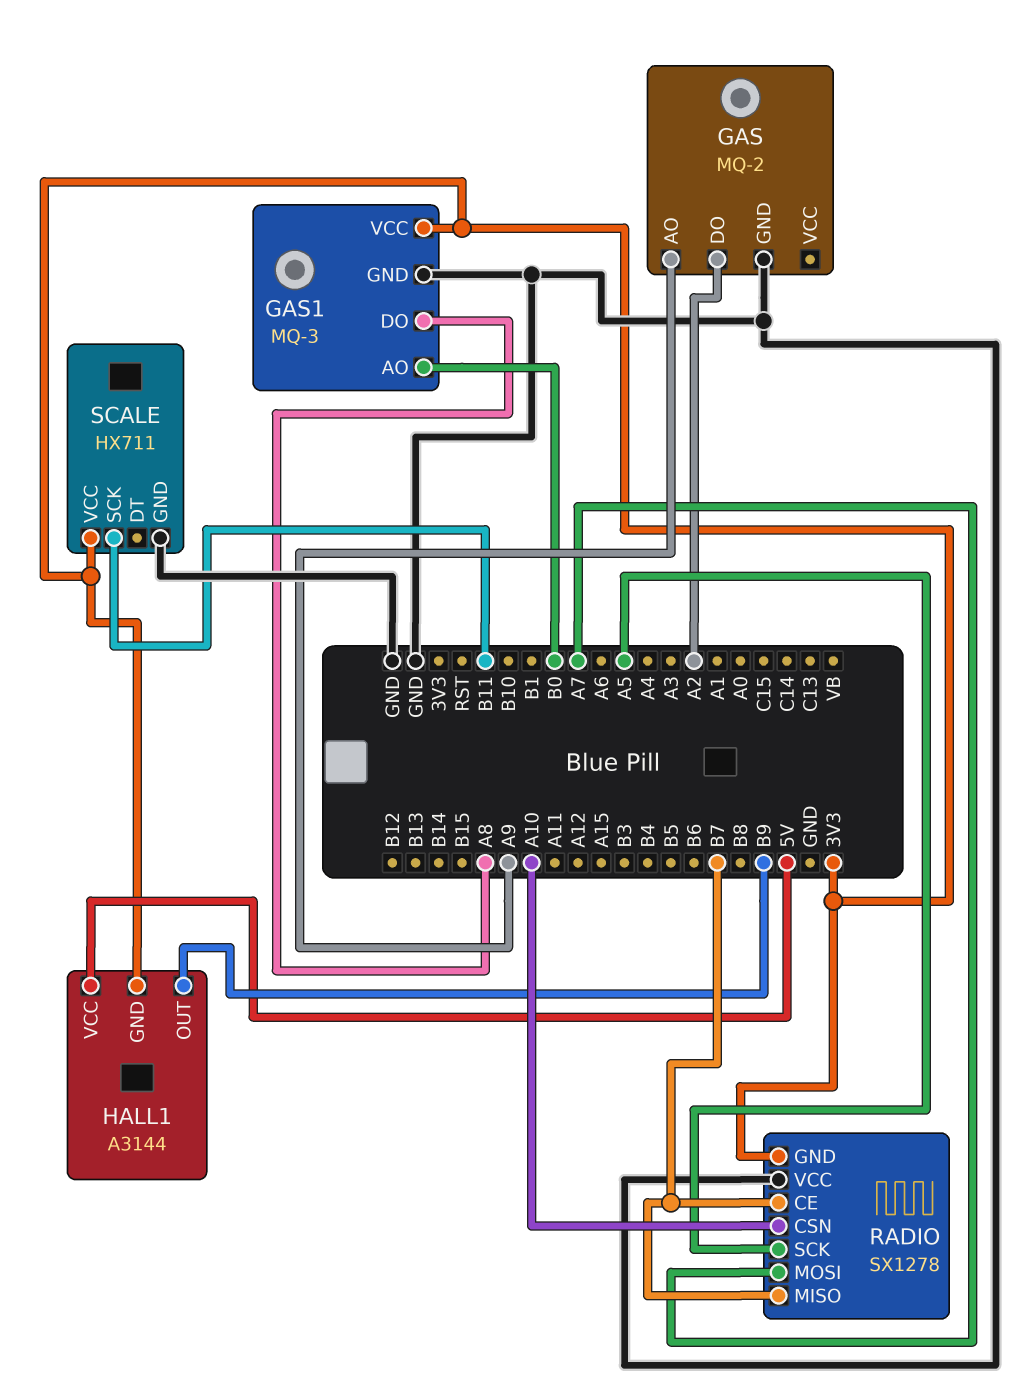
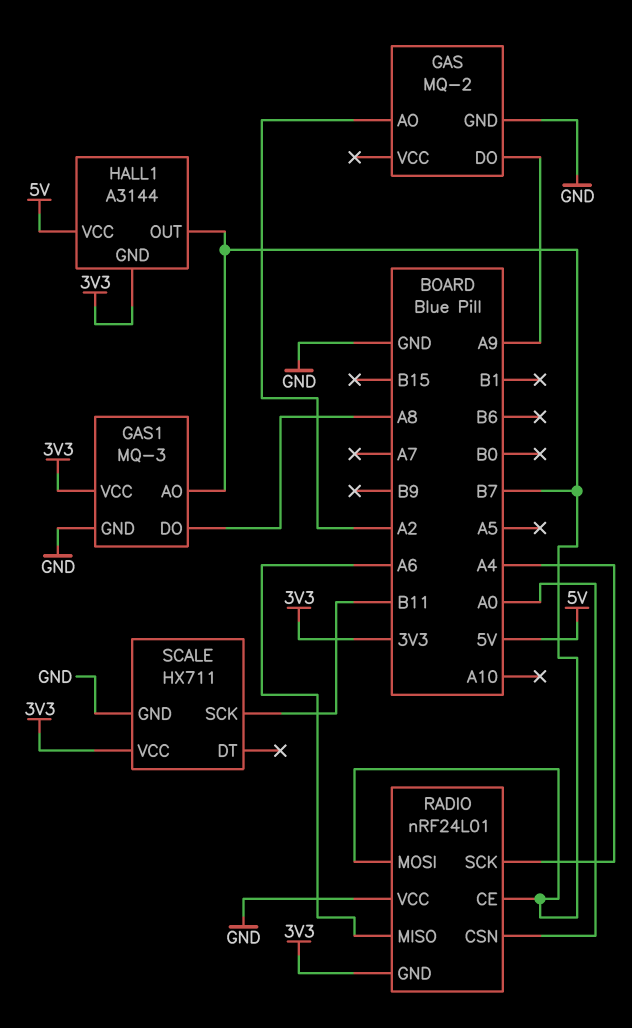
GAS pin AO: A9 -> A2
GAS pin DO: A2 -> A9
GAS1 pin AO: B0 -> B7
HALL1 pin OUT: B9 -> B7
RADIO: SX1278 -> nRF24L01
RADIO pin CSN: A10 -> A0
RADIO pin MISO: B7 -> A6
RADIO pin MOSI: A7 -> B7
RADIO pin SCK: A5 -> A4

